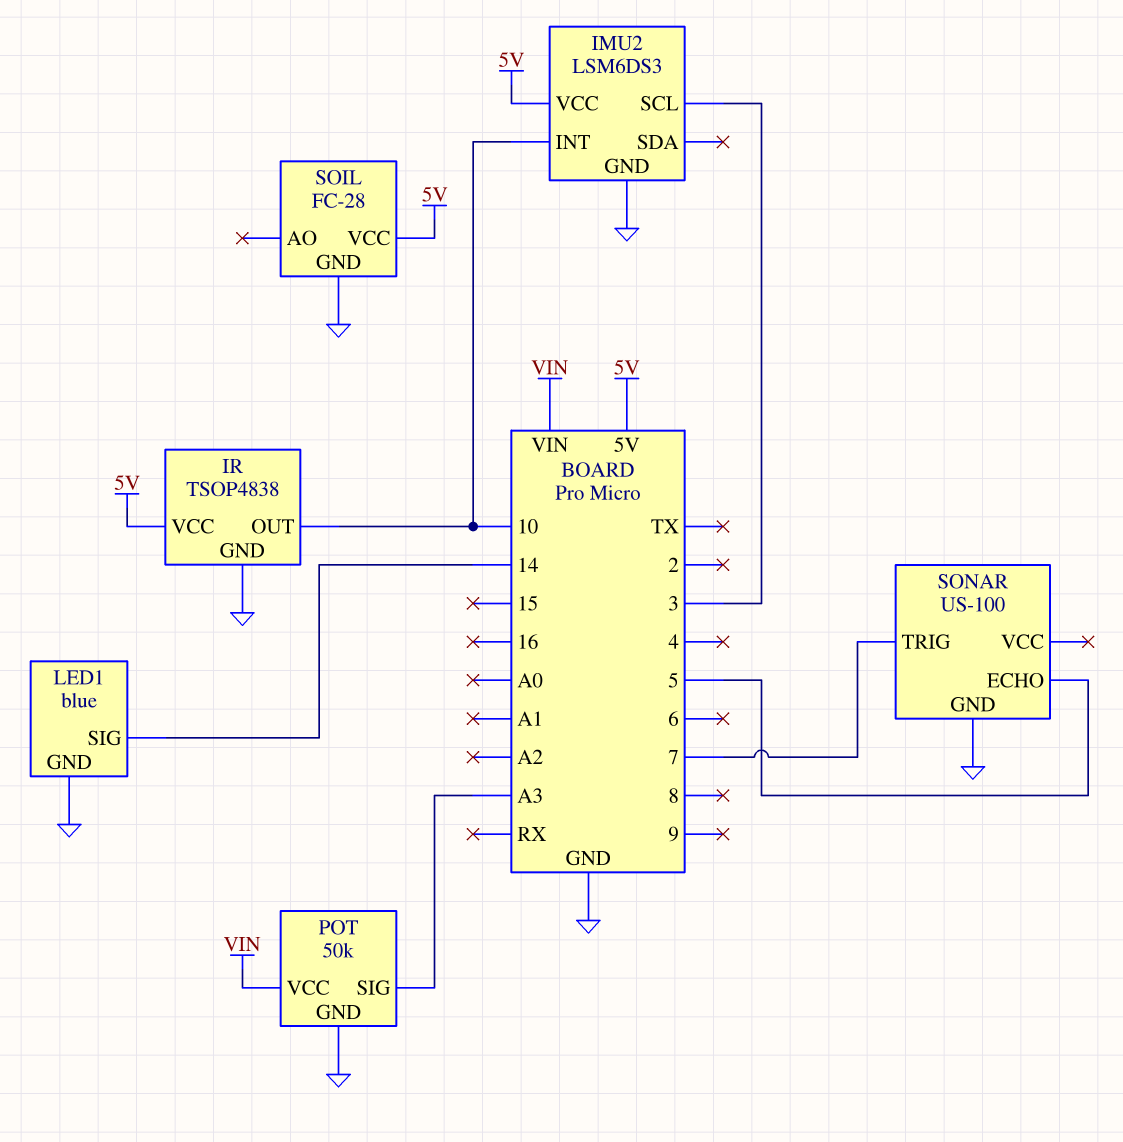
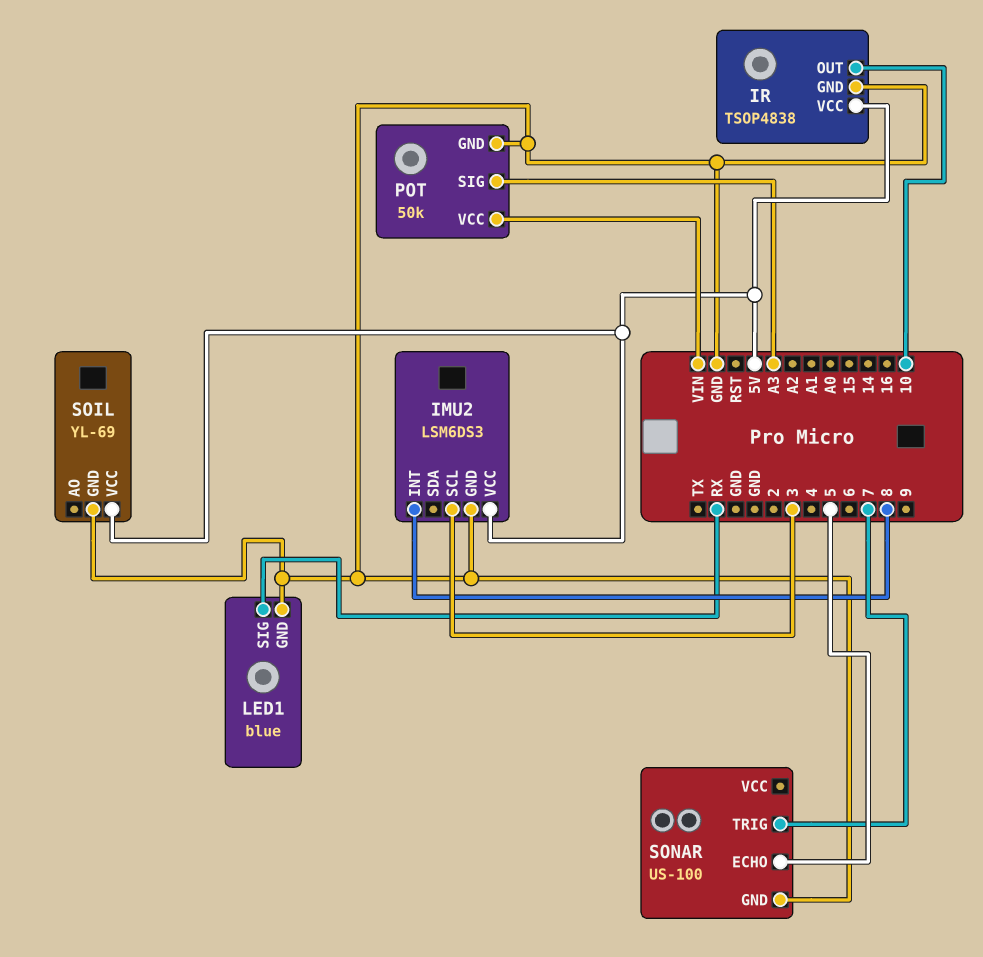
IMU2 pin INT: 10 -> 8
LED1 pin SIG: 14 -> RX
SOIL: FC-28 -> YL-69

